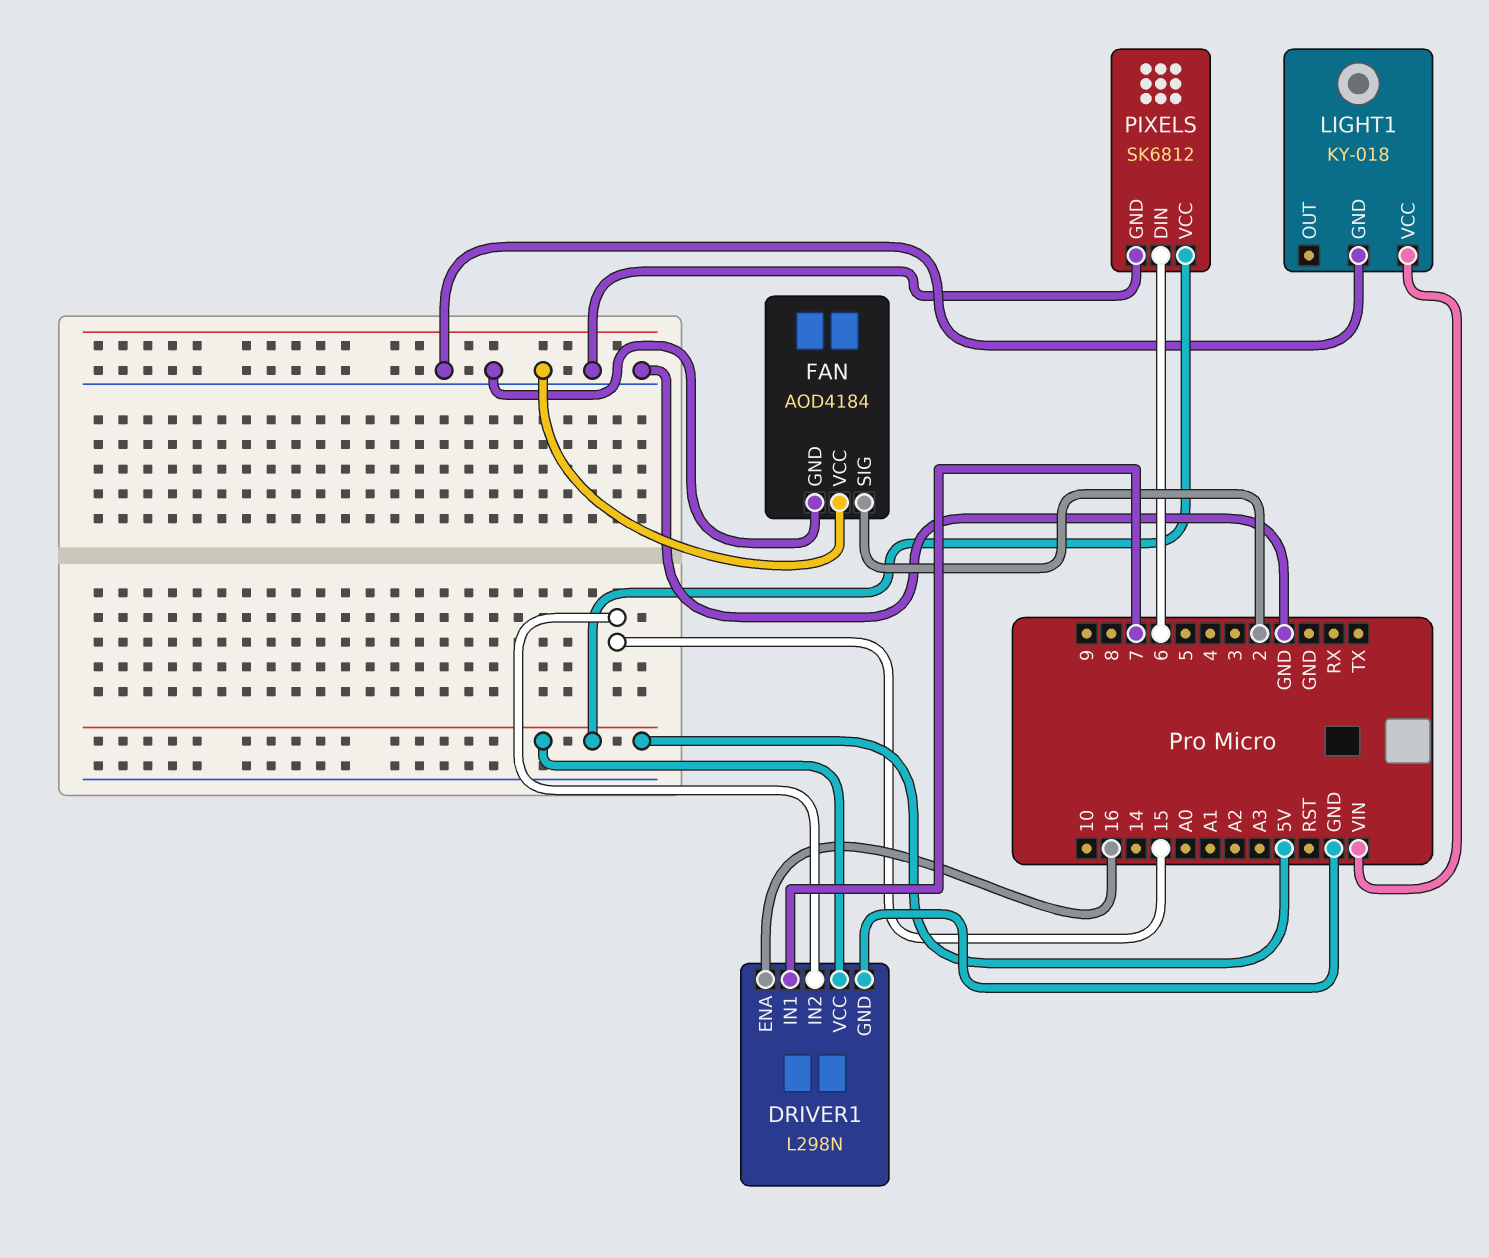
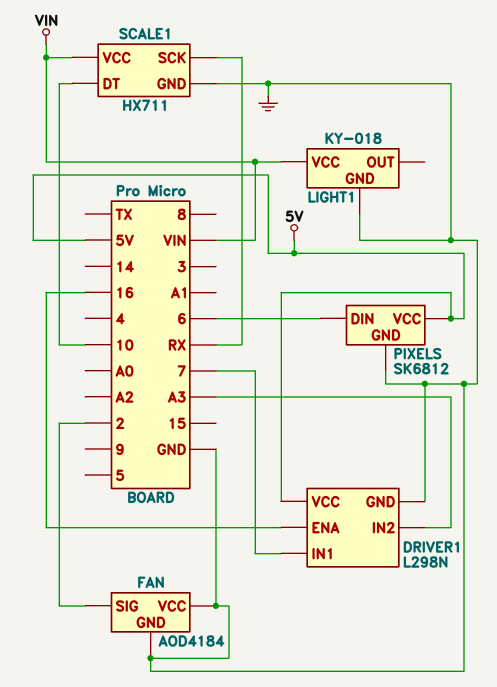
DRIVER1 pin IN2: 15 -> A3
SCALE1: none -> HX711
SCALE1 pin DT: none -> 10
SCALE1 pin GND: none -> GND
SCALE1 pin SCK: none -> RX
SCALE1 pin VCC: none -> VIN

